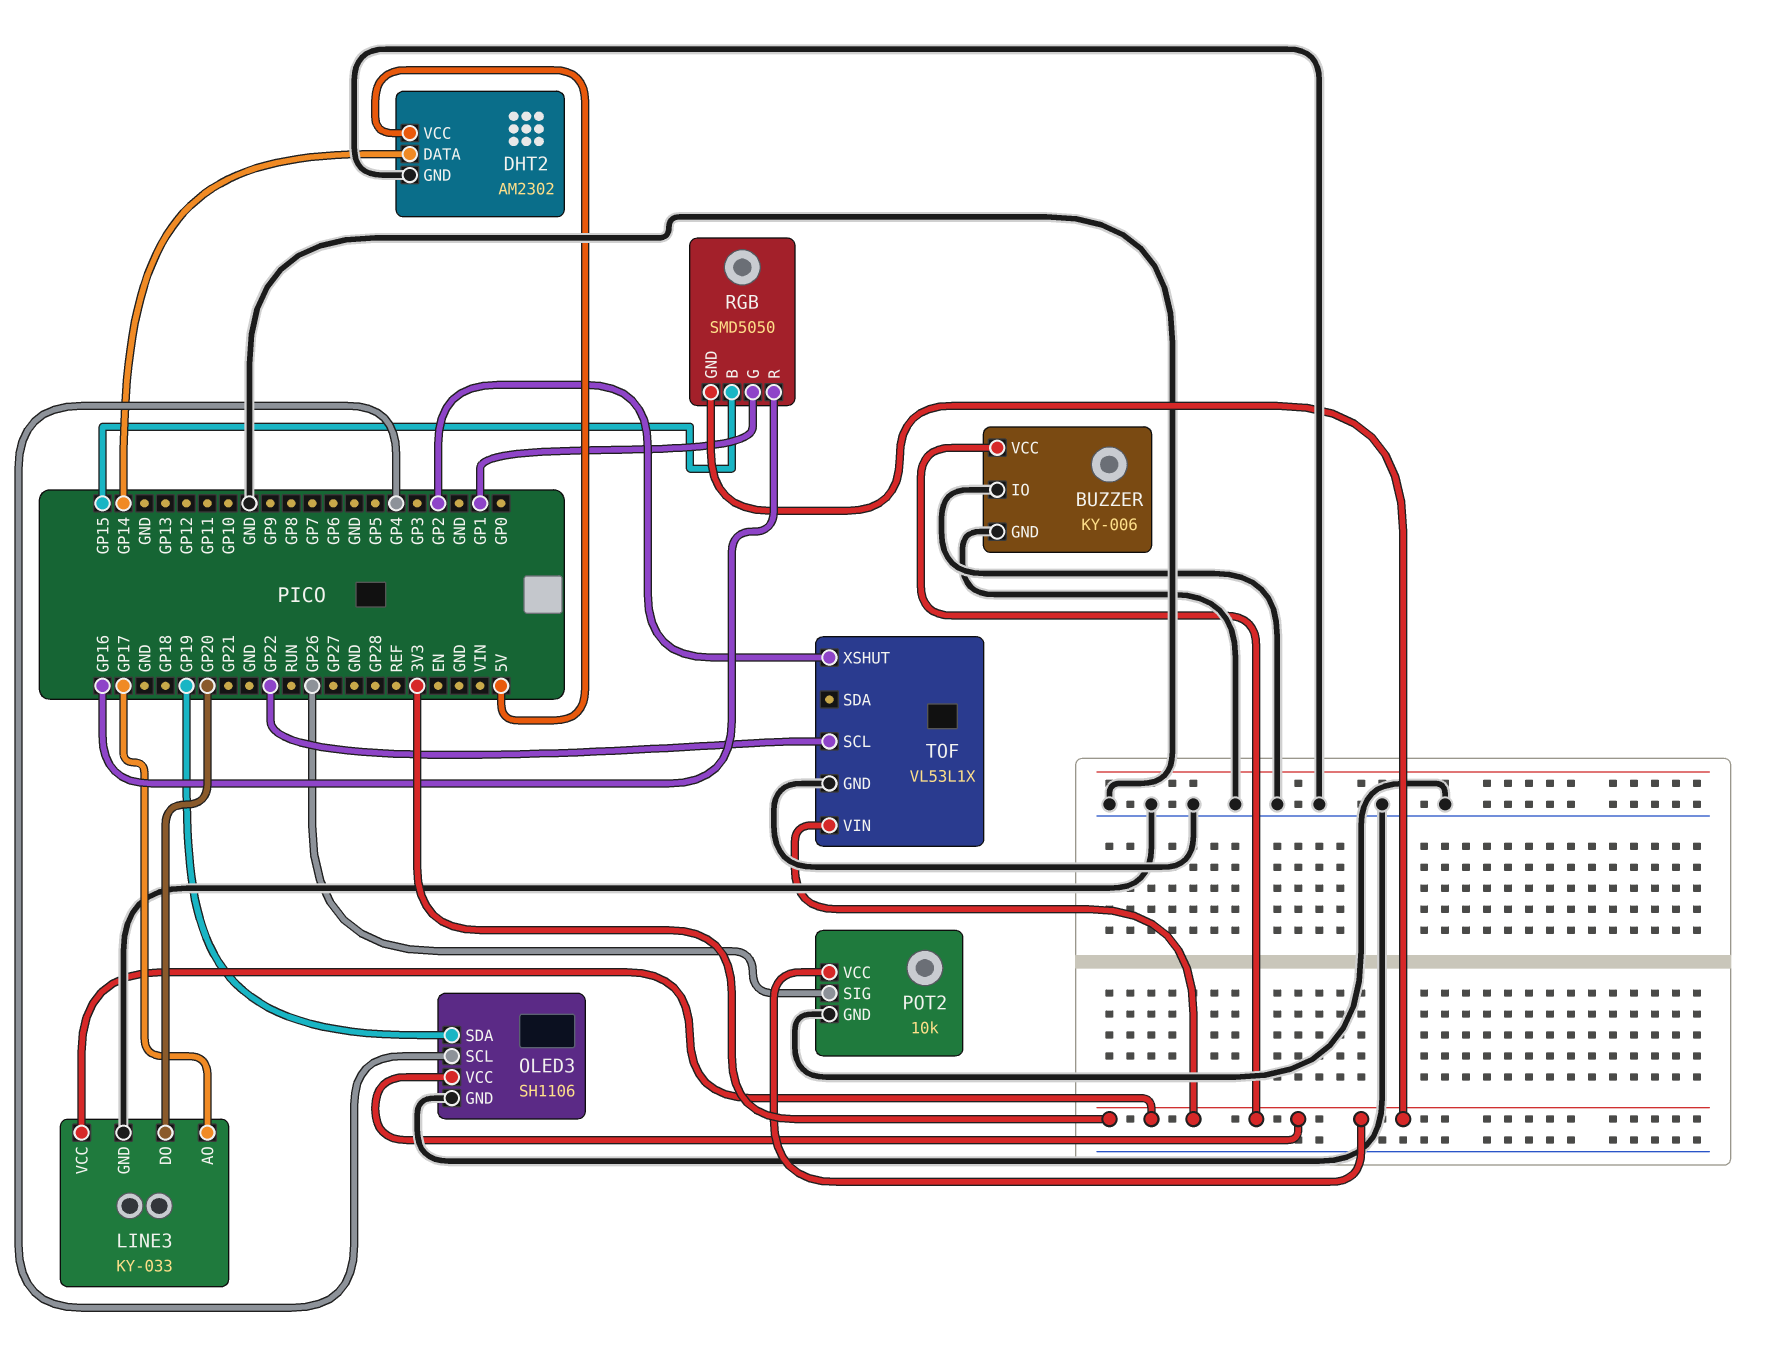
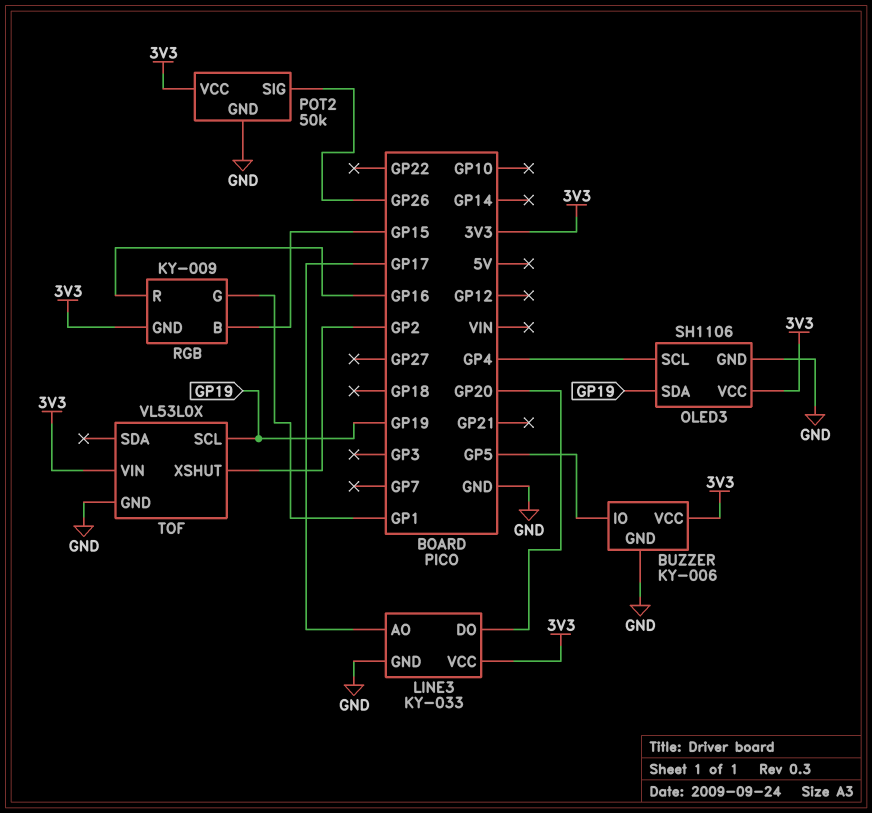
BUZZER pin IO: GND -> GP5
DHT2: AM2302 -> none
DHT2 pin DATA: GP14 -> none
DHT2 pin GND: GND -> none
DHT2 pin VCC: 5V -> none
POT2: 10k -> 50k
RGB: SMD5050 -> KY-009
TOF: VL53L1X -> VL53L0X
TOF pin SCL: GP22 -> GP19

